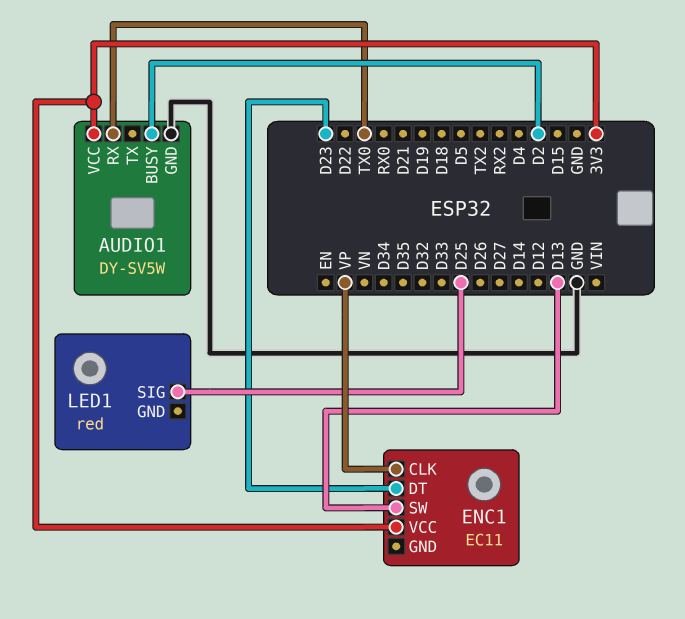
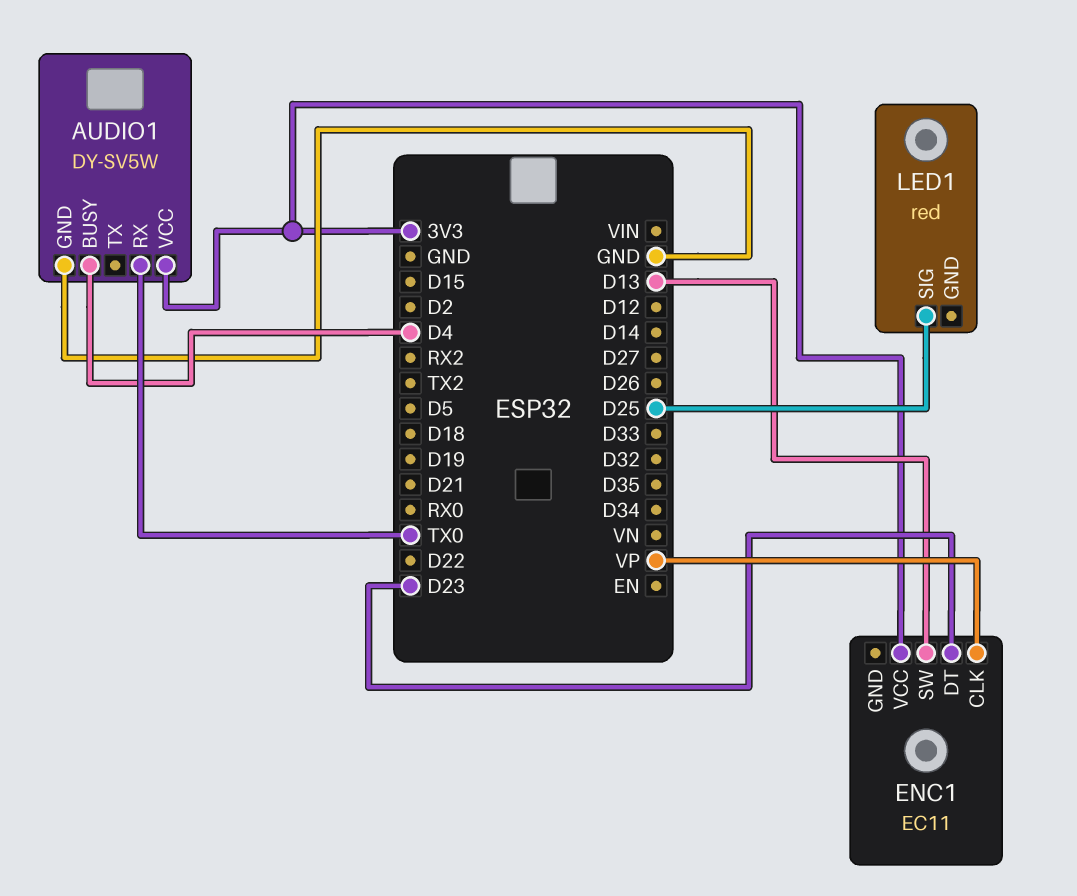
AUDIO1 pin BUSY: D2 -> D4

